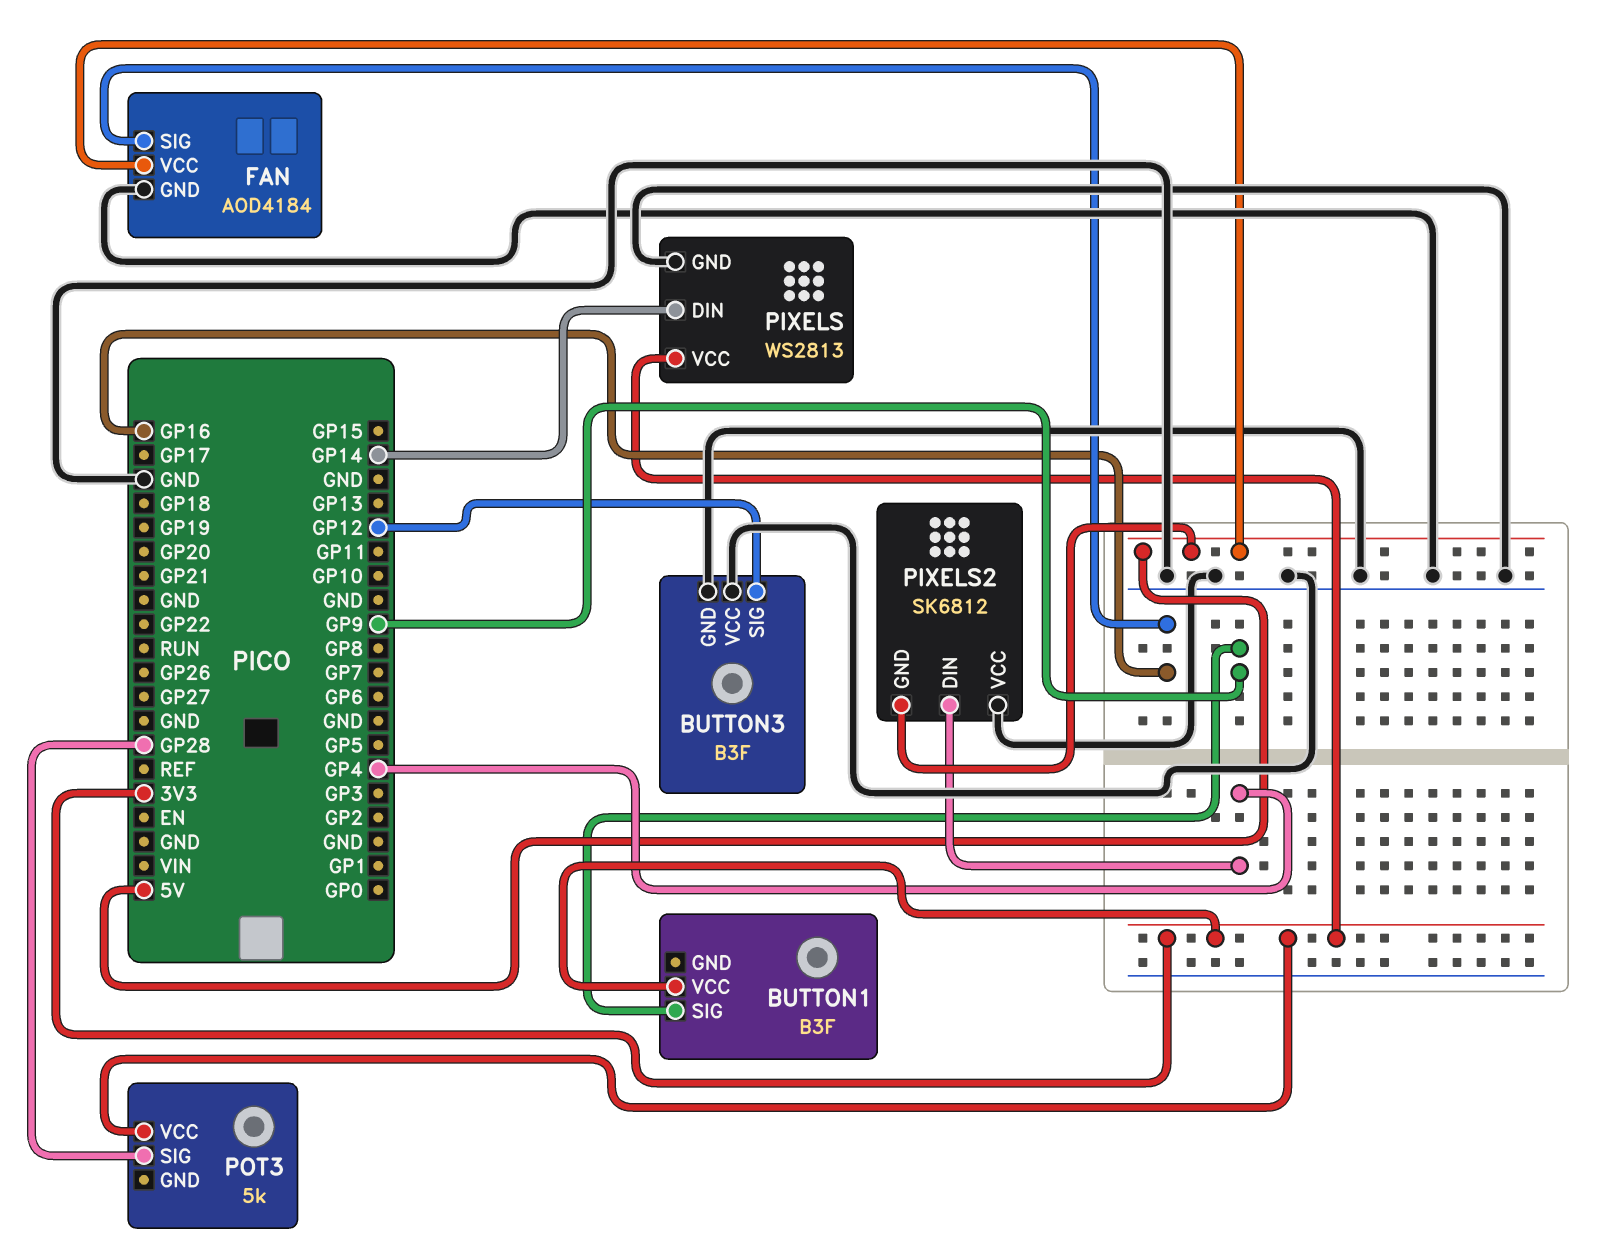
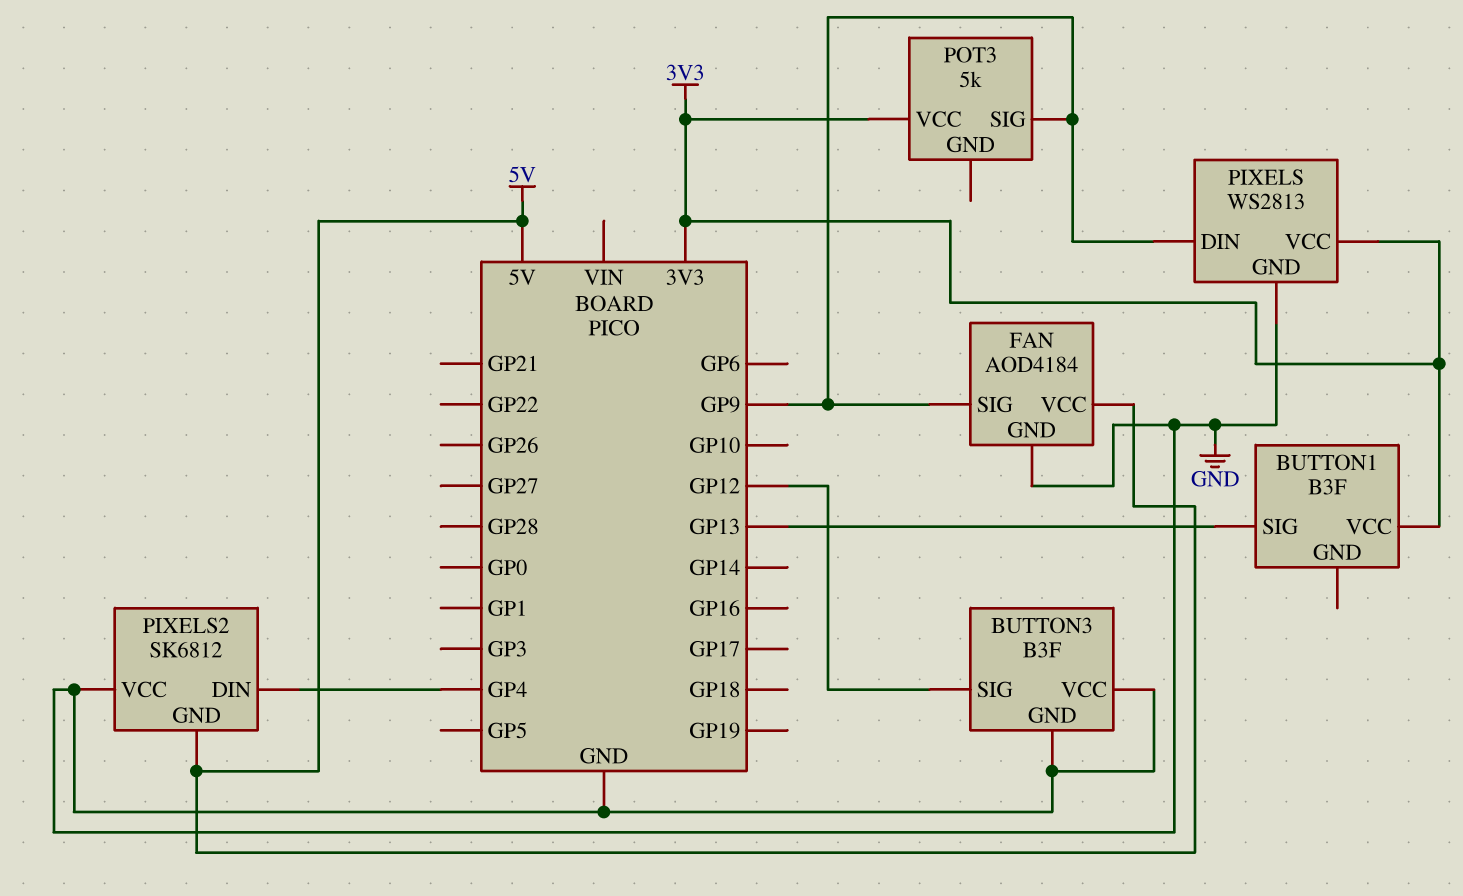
BUTTON1 pin SIG: GP9 -> GP13
FAN pin SIG: GP16 -> GP9
PIXELS pin DIN: GP14 -> GP9
POT3 pin SIG: GP28 -> GP9

